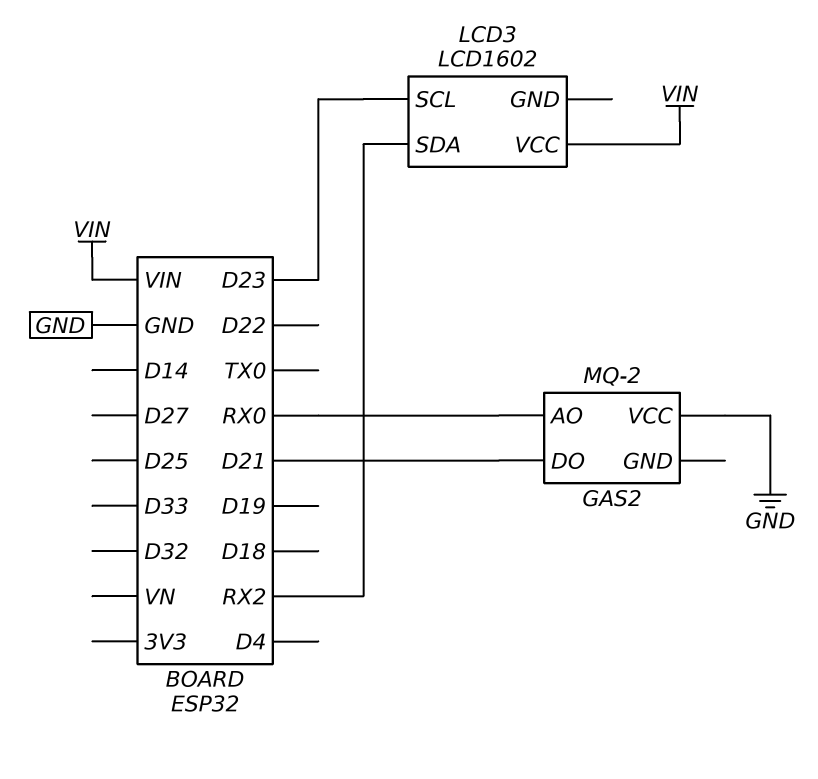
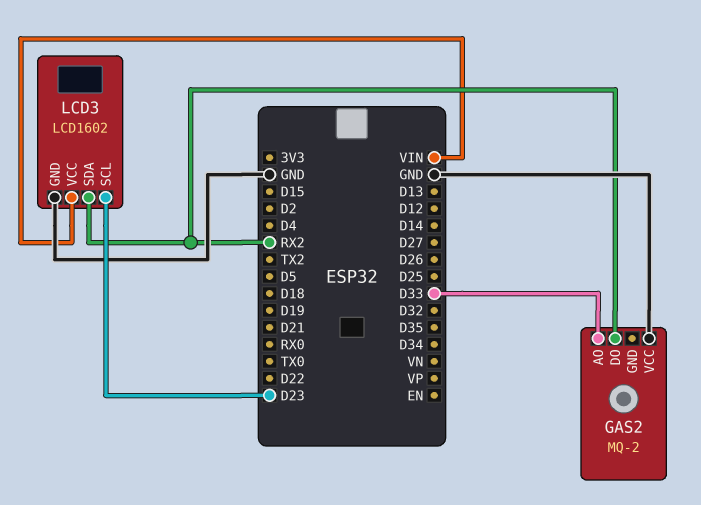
GAS2 pin AO: RX0 -> D33
GAS2 pin DO: D21 -> RX2
LCD3 pin GND: none -> GND

